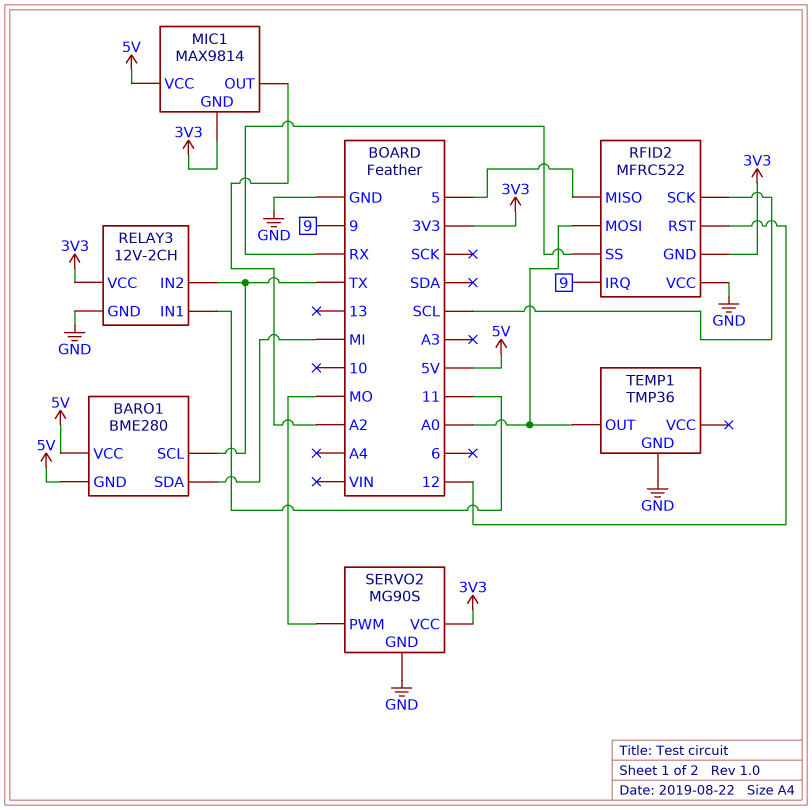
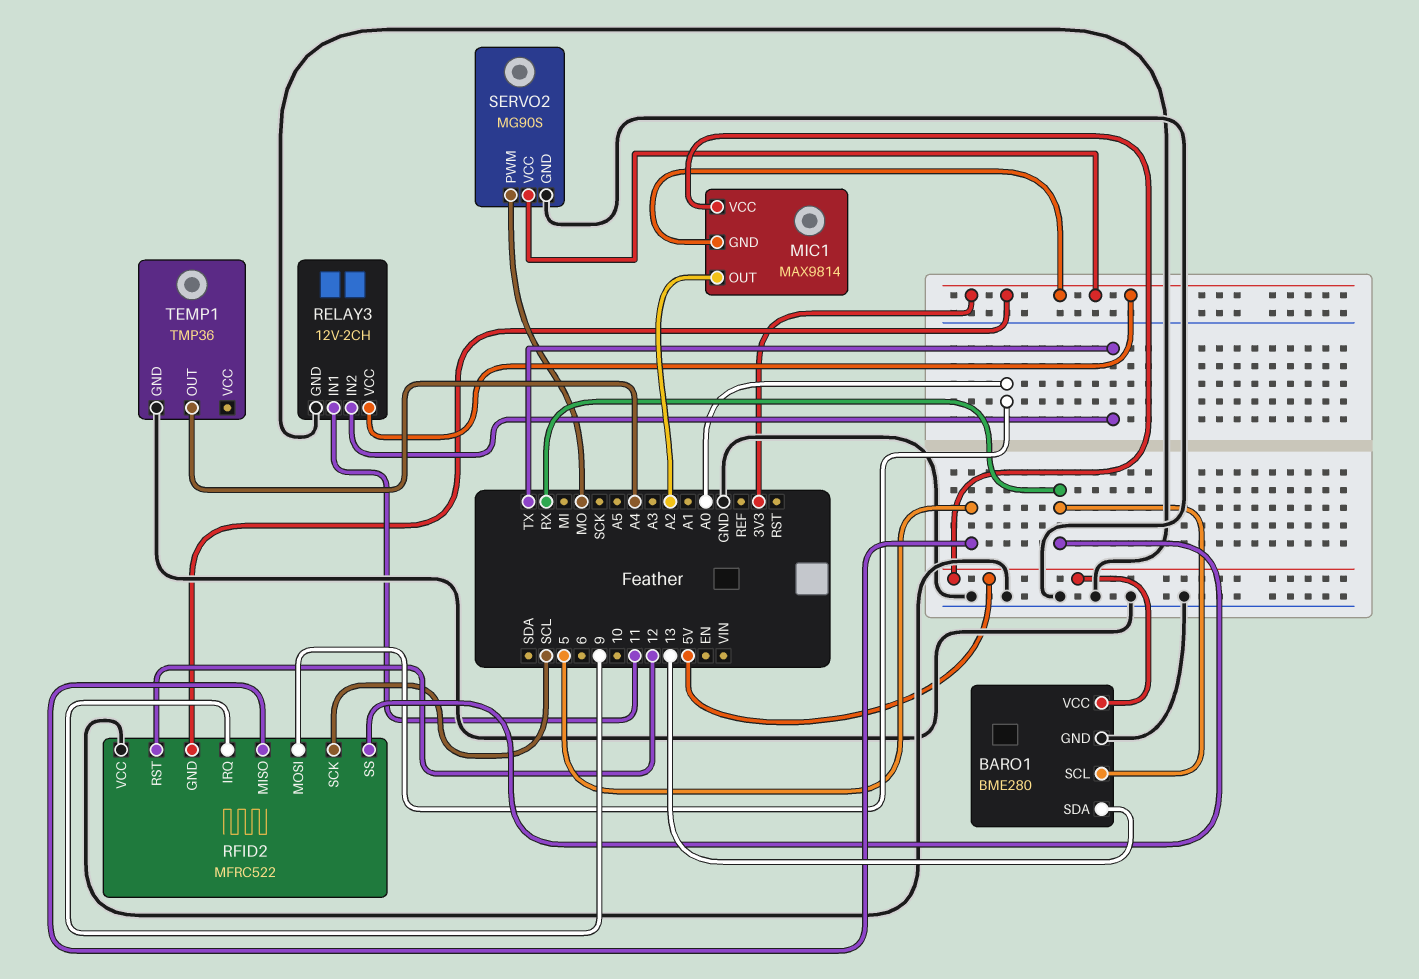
BARO1 pin GND: 5V -> GND
BARO1 pin SCL: TX -> RX
BARO1 pin SDA: MI -> 13
TEMP1 pin OUT: A0 -> A4

